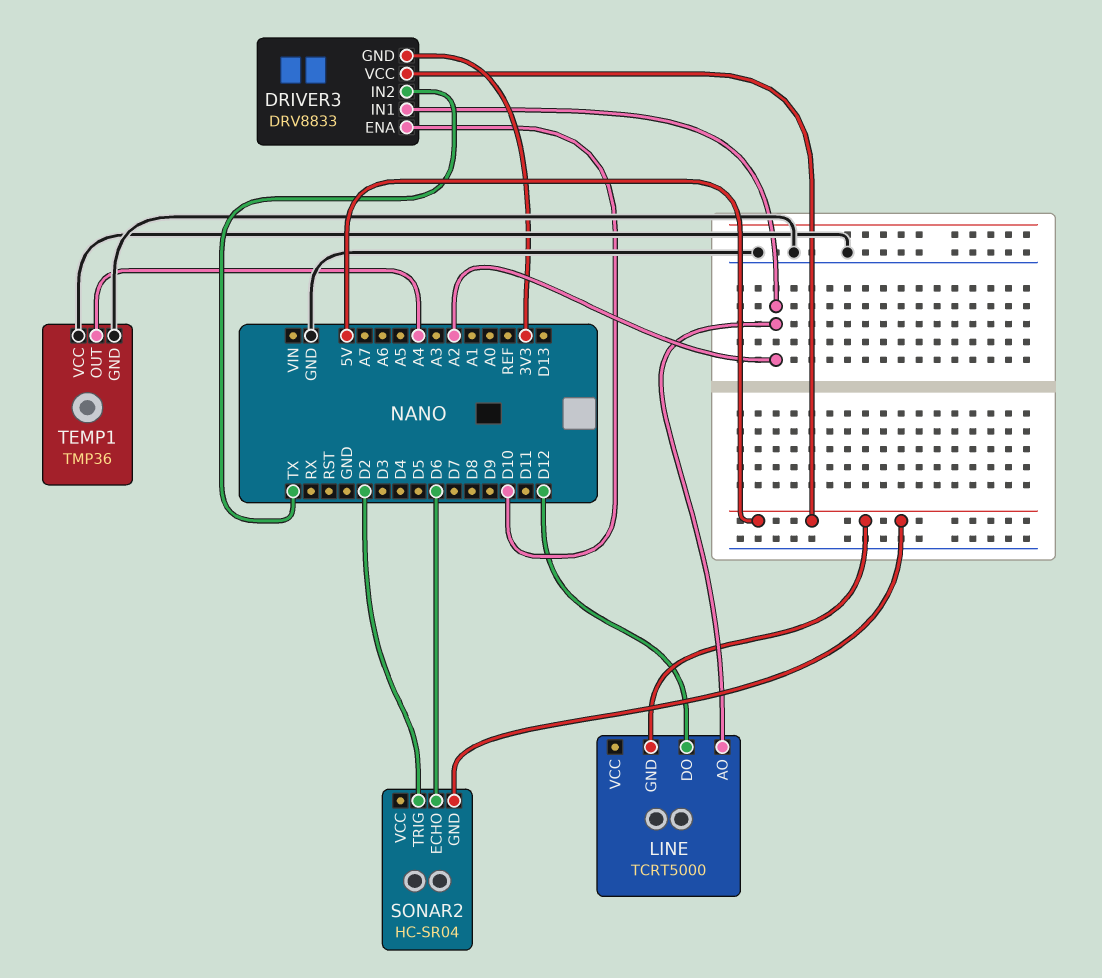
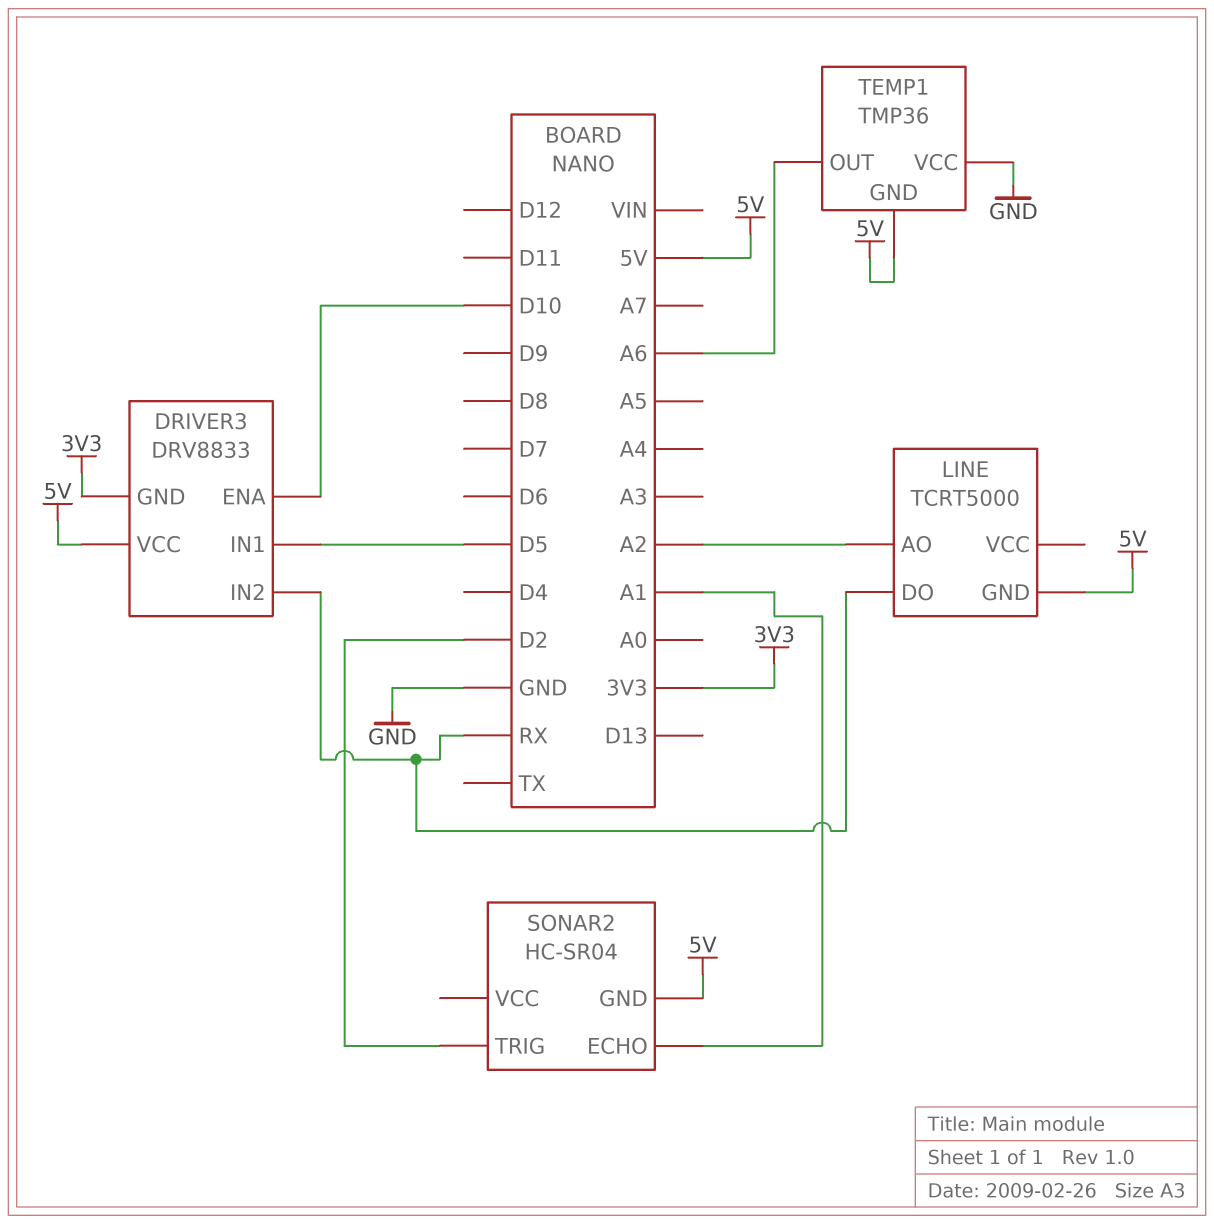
DRIVER3 pin IN1: A2 -> D5
DRIVER3 pin IN2: TX -> RX
LINE pin DO: D12 -> RX
SONAR2 pin ECHO: D6 -> A1
TEMP1 pin GND: GND -> 5V
TEMP1 pin OUT: A4 -> A6

